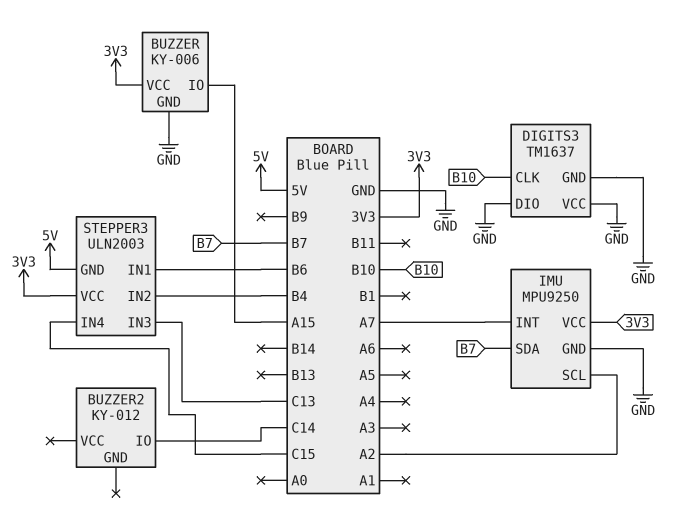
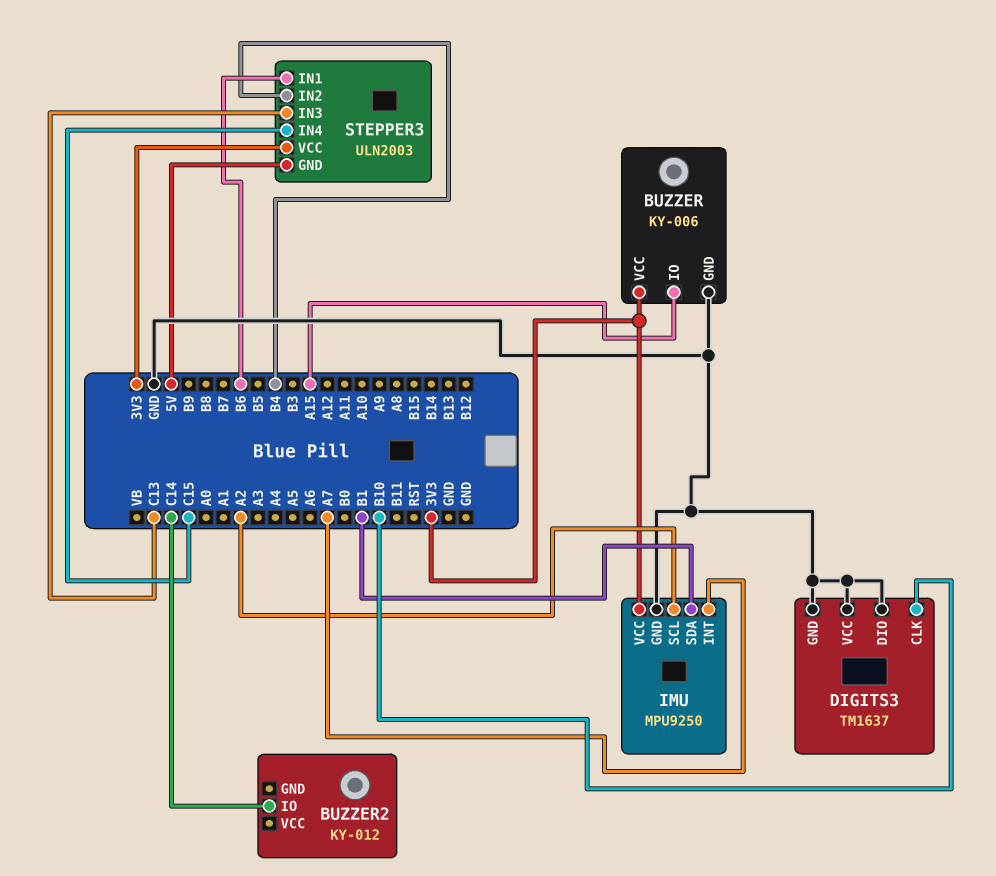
IMU pin SDA: B7 -> B1

